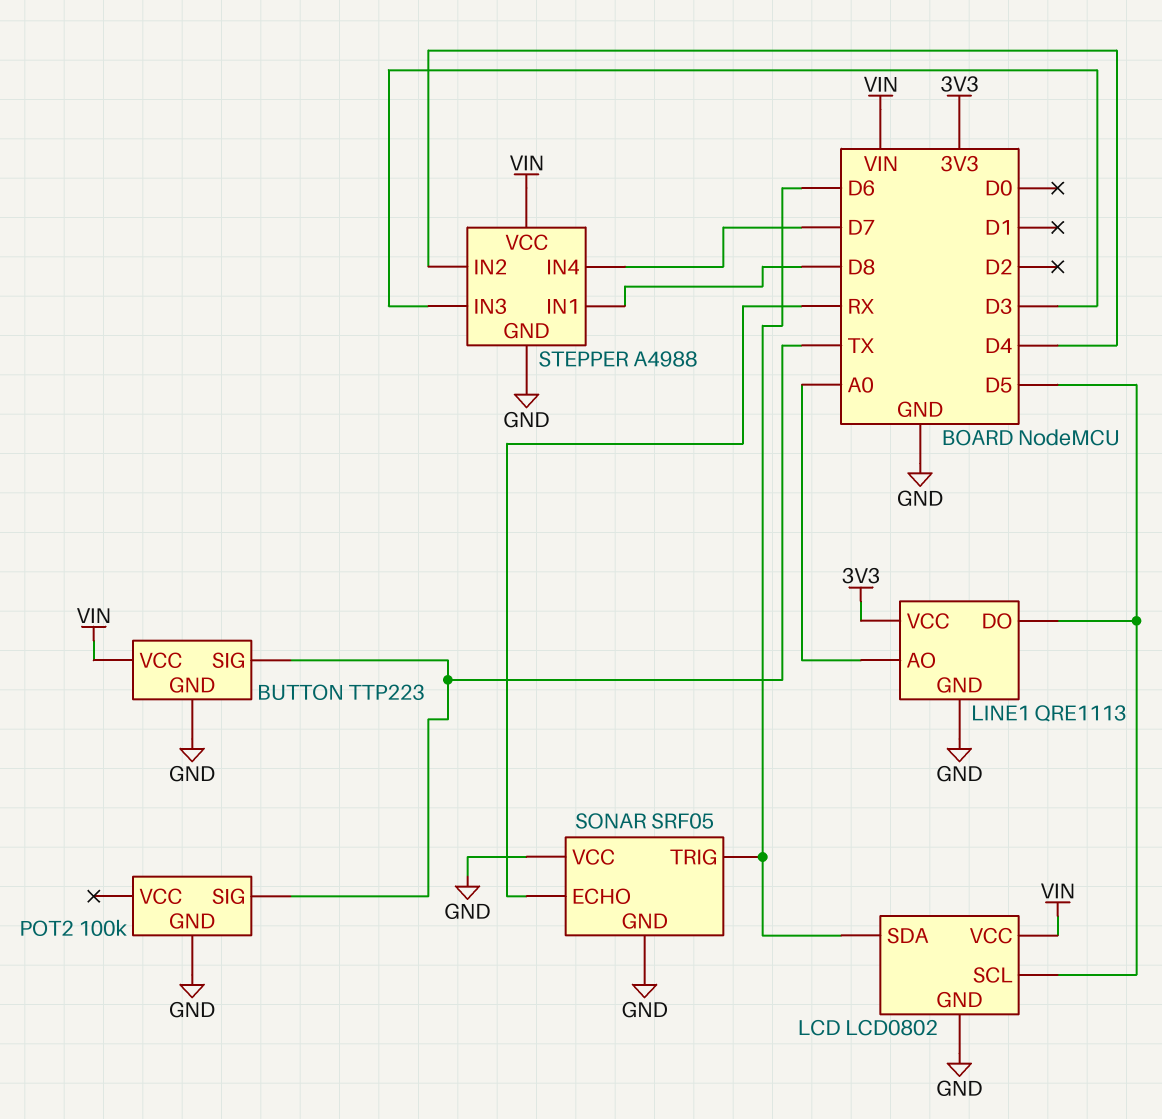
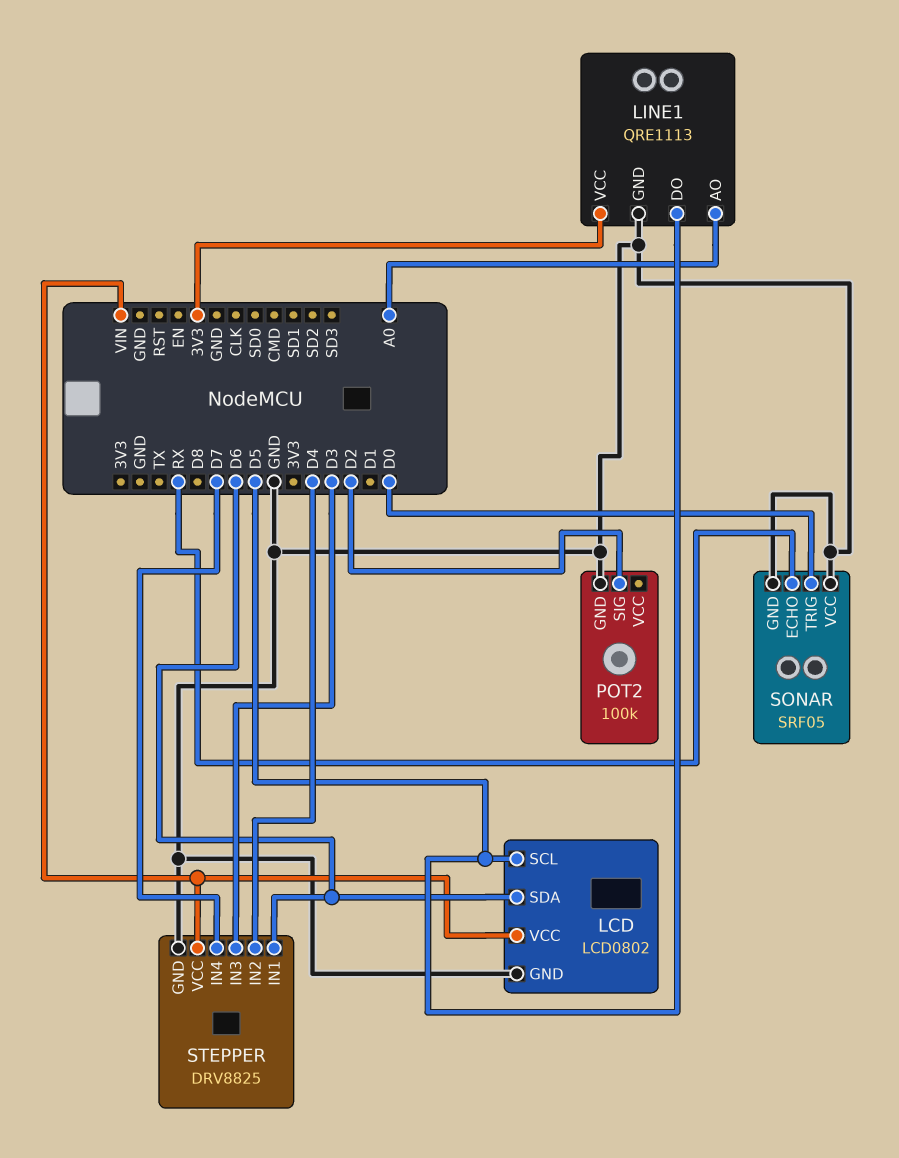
BUTTON: TTP223 -> none
BUTTON pin GND: GND -> none
BUTTON pin SIG: TX -> none
BUTTON pin VCC: VIN -> none
POT2 pin SIG: TX -> D2
SONAR pin TRIG: D6 -> D0
STEPPER: A4988 -> DRV8825
STEPPER pin IN1: D8 -> D6

